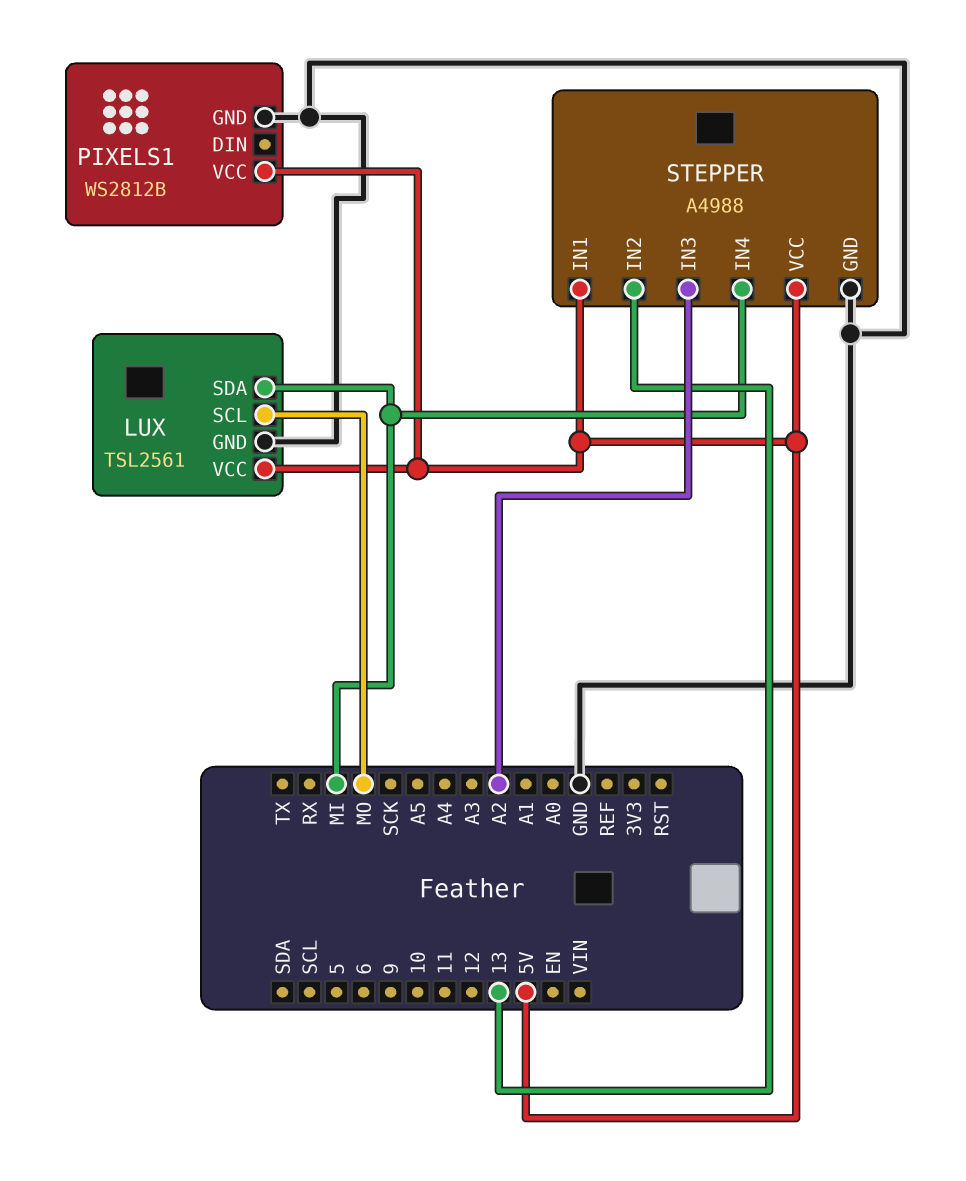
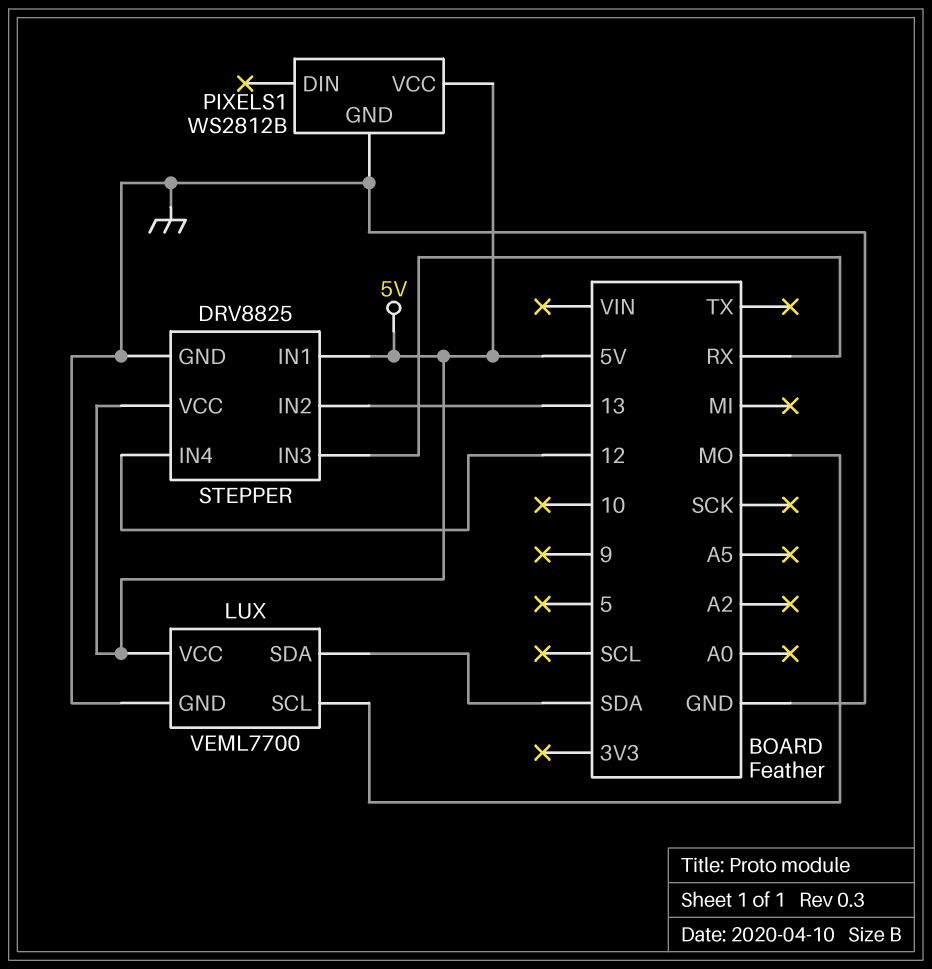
LUX: TSL2561 -> VEML7700
LUX pin SDA: MI -> SDA
STEPPER: A4988 -> DRV8825
STEPPER pin IN3: A2 -> RX
STEPPER pin IN4: MI -> 12

